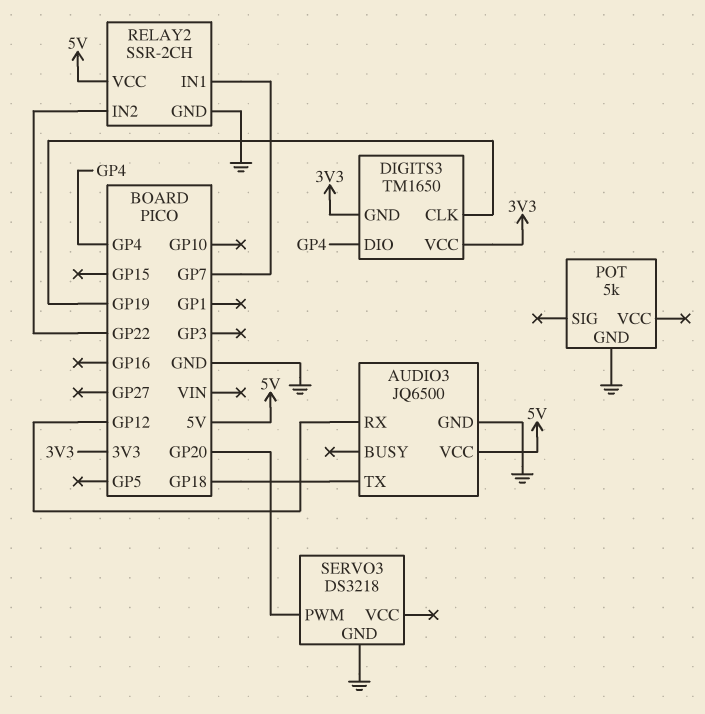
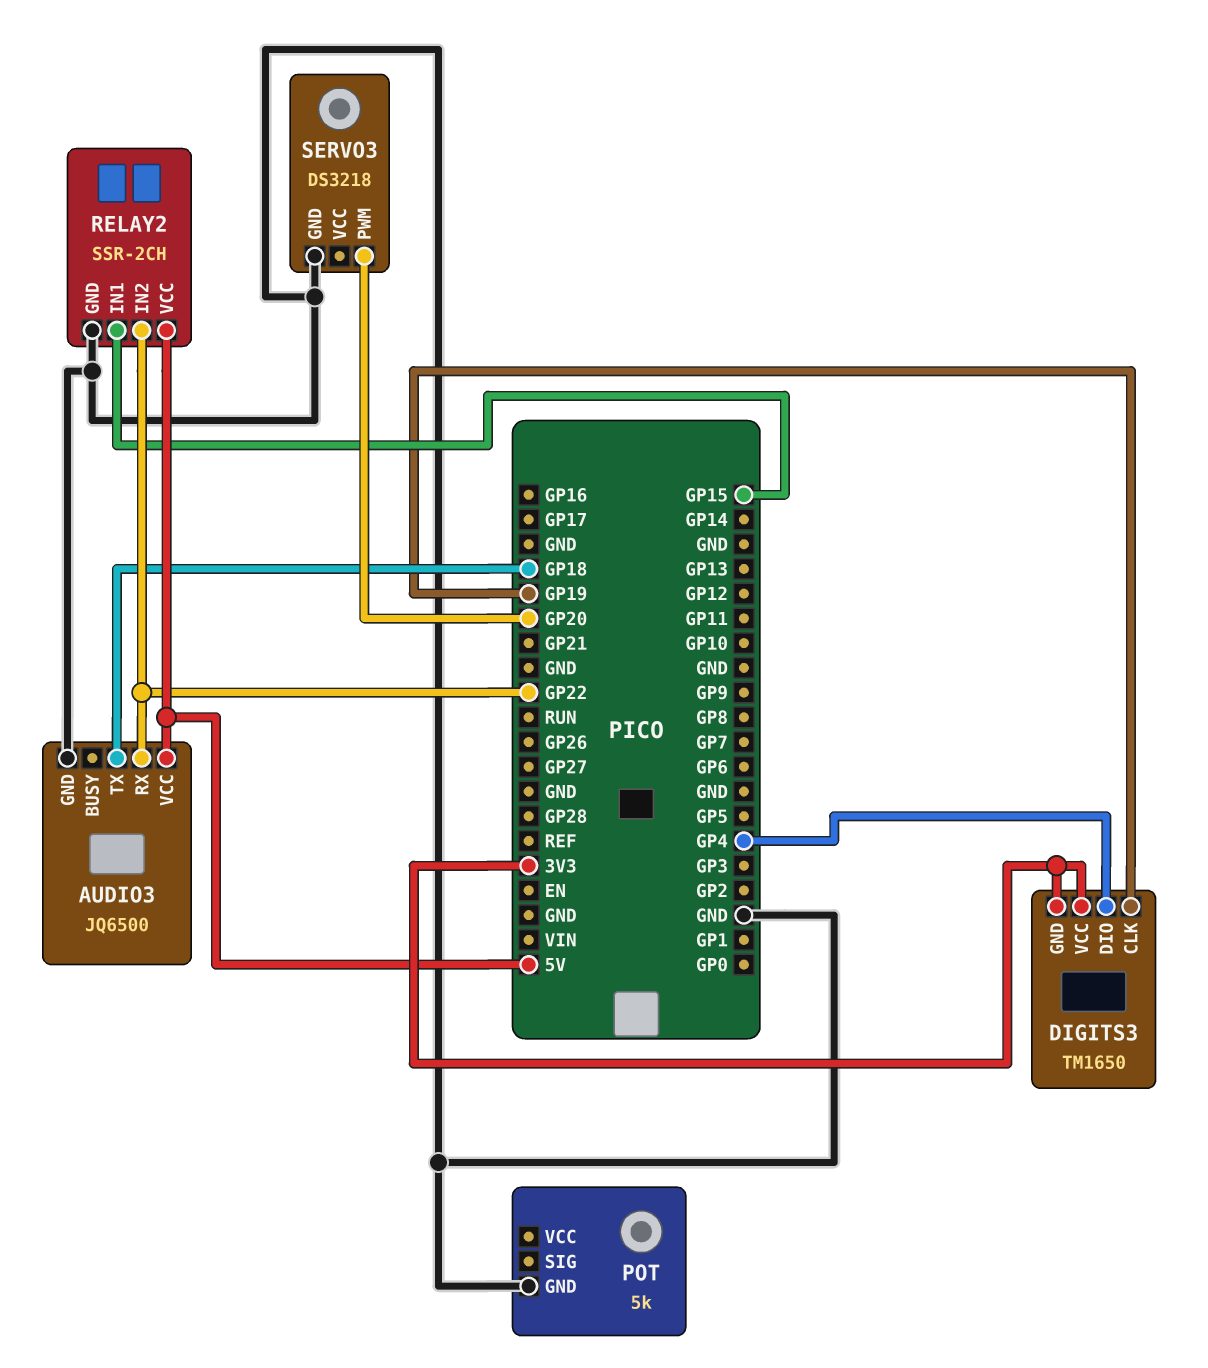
AUDIO3 pin RX: GP12 -> GP22
RELAY2 pin IN1: GP7 -> GP15

